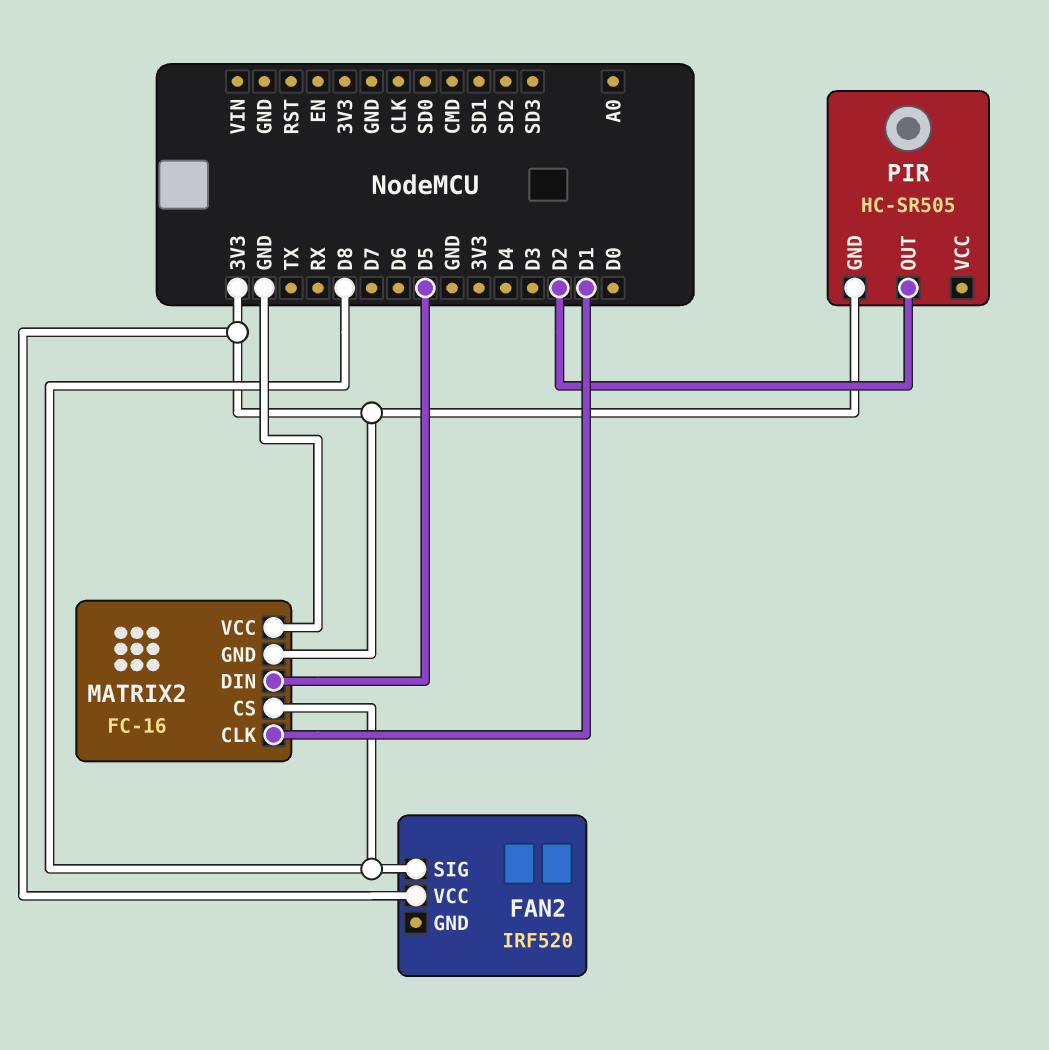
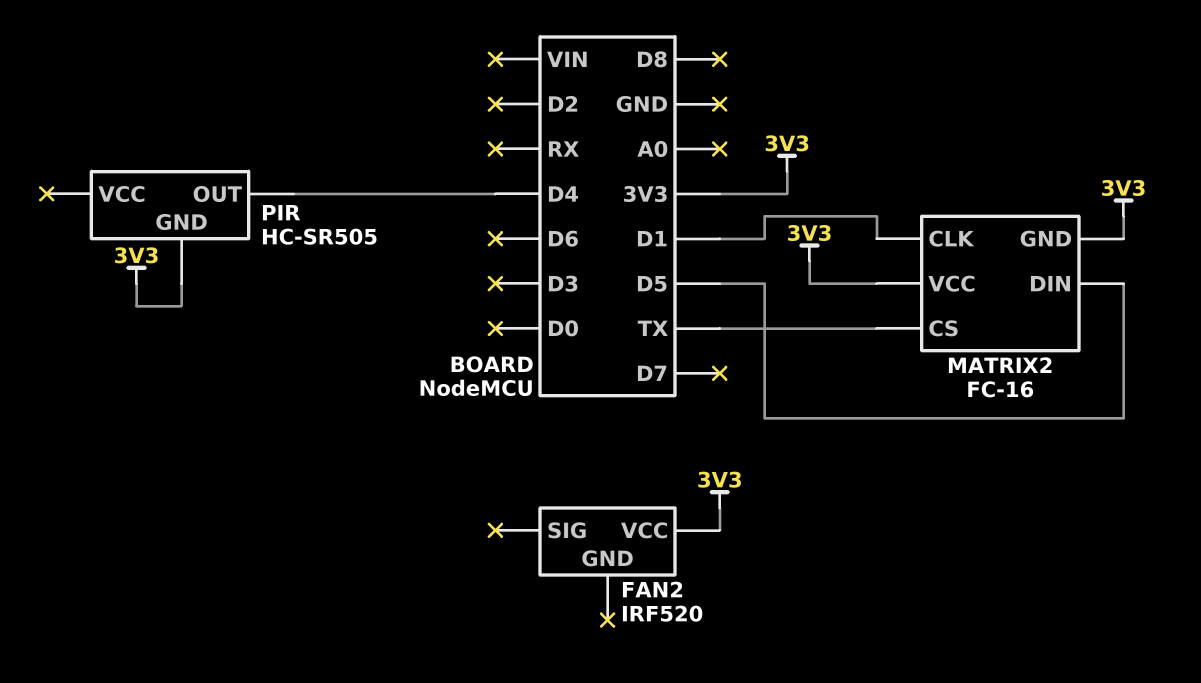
FAN2 pin SIG: D8 -> none
MATRIX2 pin CS: D8 -> TX
MATRIX2 pin VCC: GND -> 3V3
PIR pin OUT: D2 -> D4

